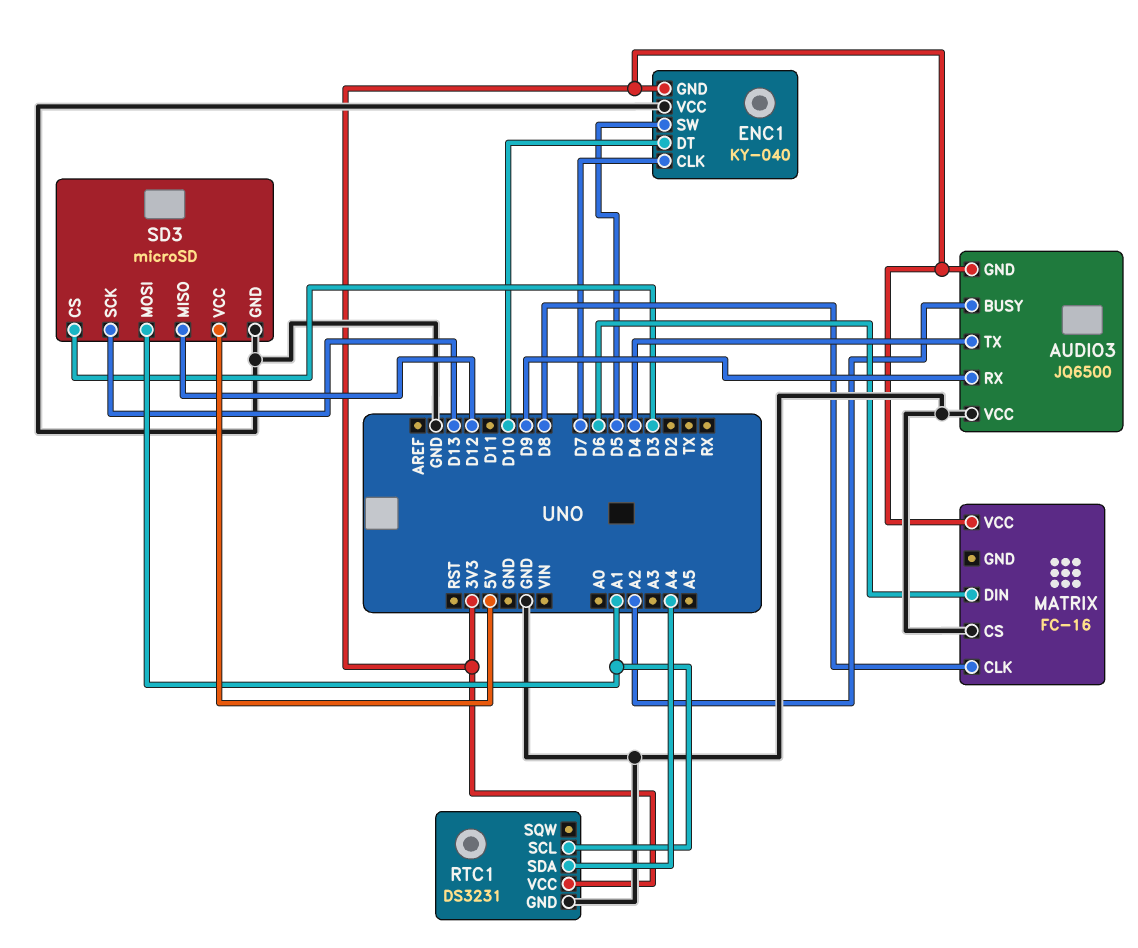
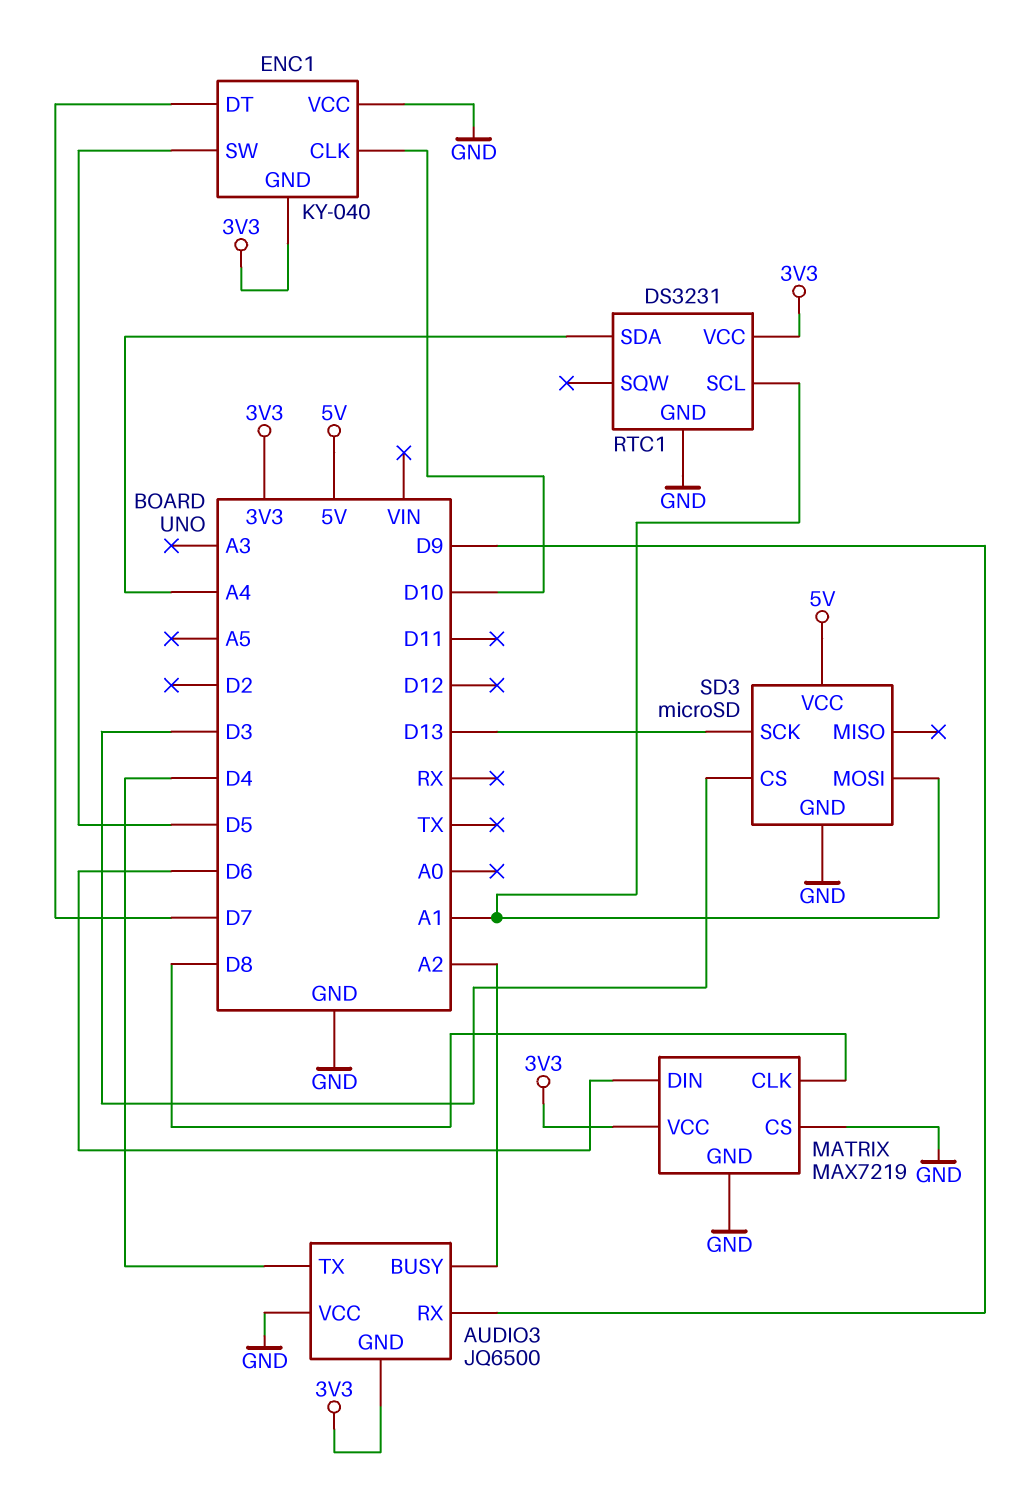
ENC1 pin CLK: D7 -> D10
ENC1 pin DT: D10 -> D7
MATRIX: FC-16 -> MAX7219
MATRIX pin GND: none -> GND
SD3 pin MISO: D12 -> none

